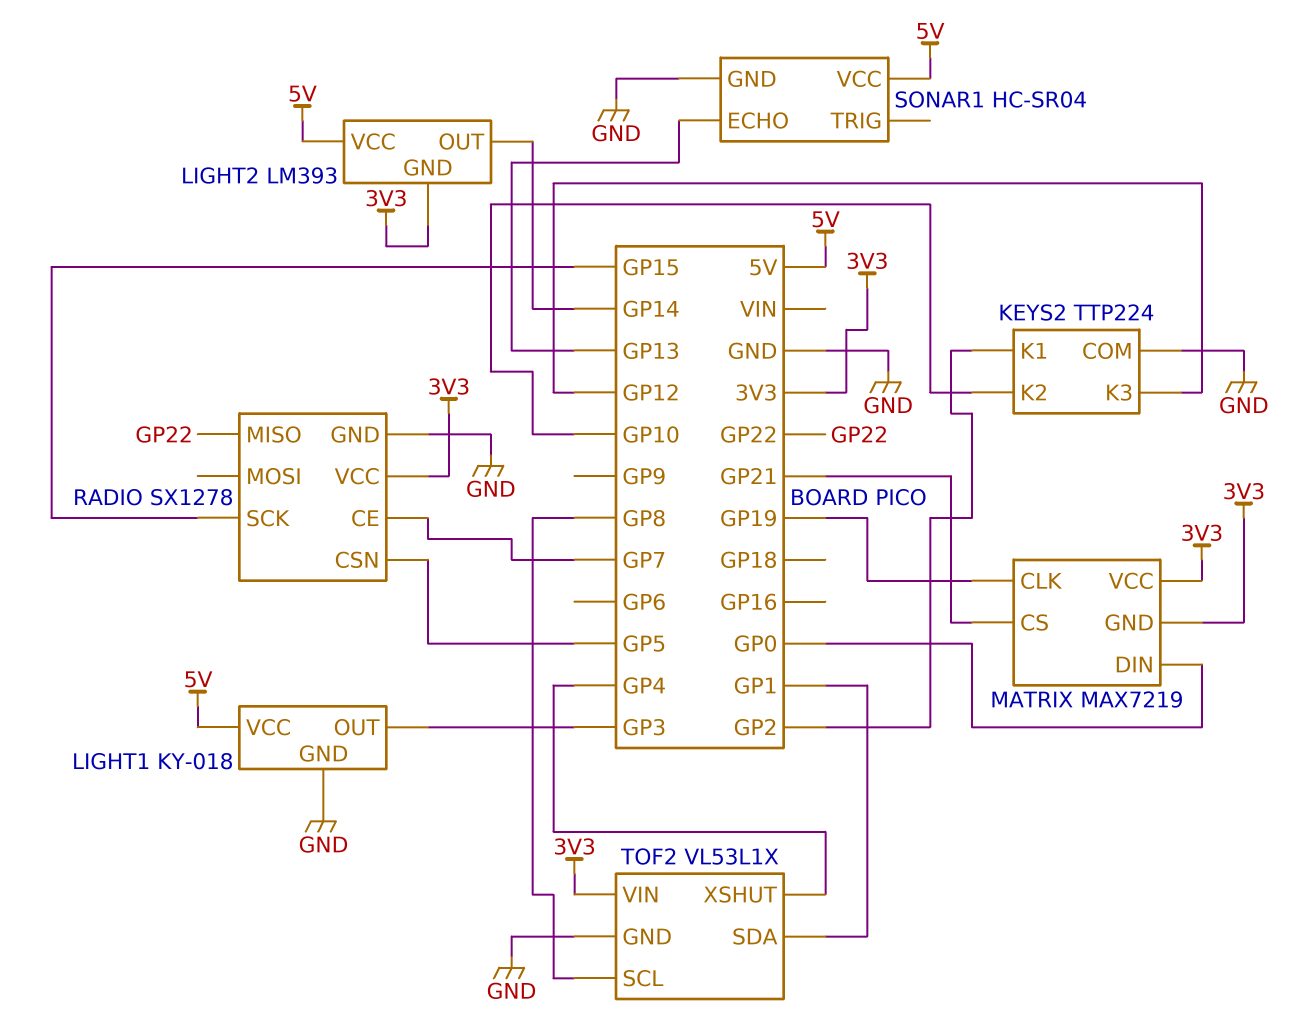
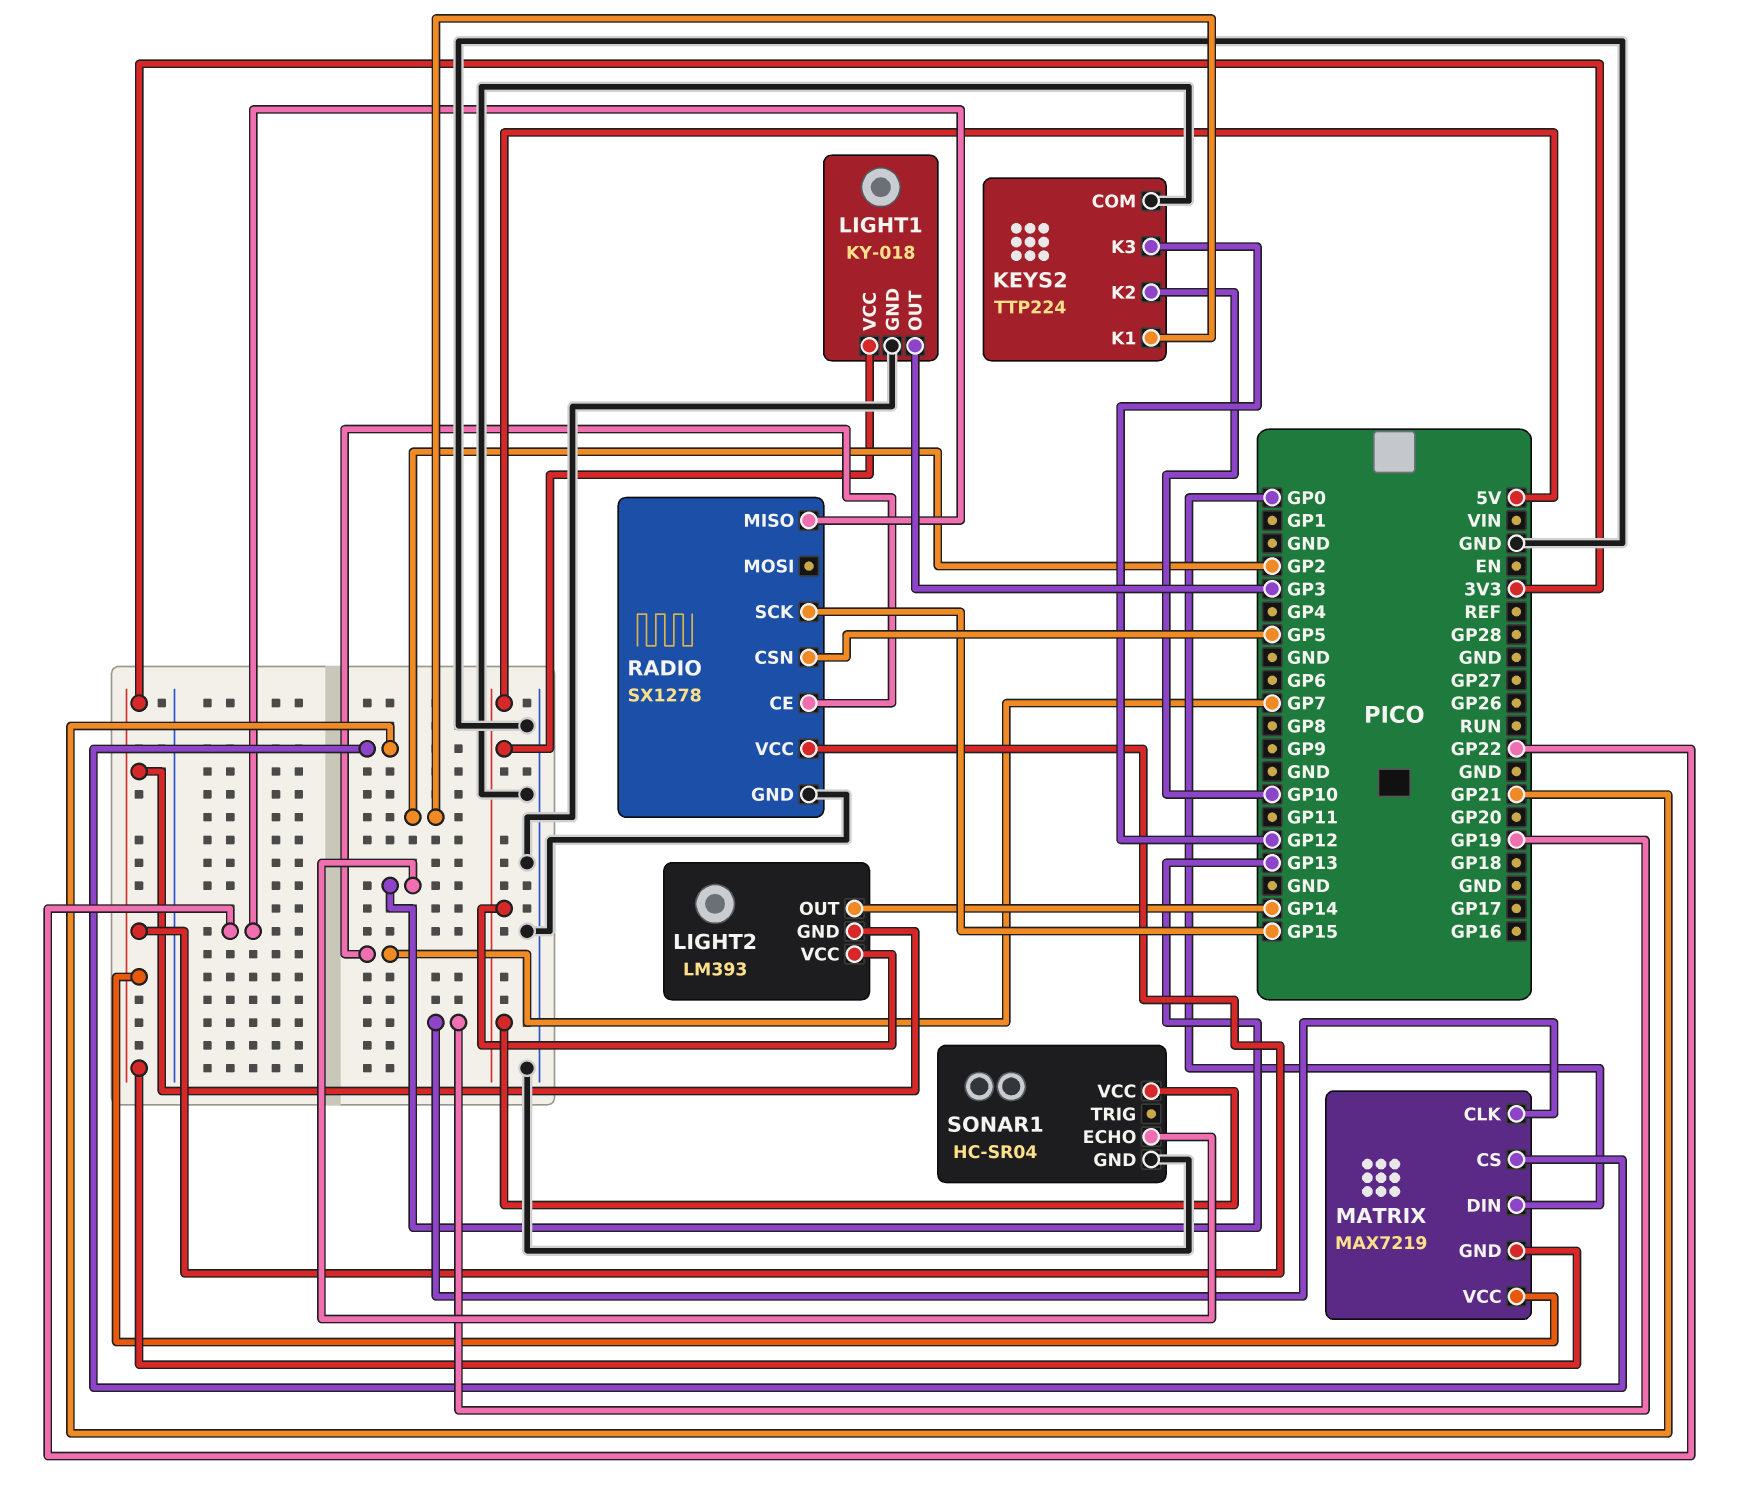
TOF2: VL53L1X -> none
TOF2 pin GND: GND -> none
TOF2 pin SCL: GP8 -> none
TOF2 pin SDA: GP1 -> none
TOF2 pin VIN: 3V3 -> none
TOF2 pin XSHUT: GP4 -> none

